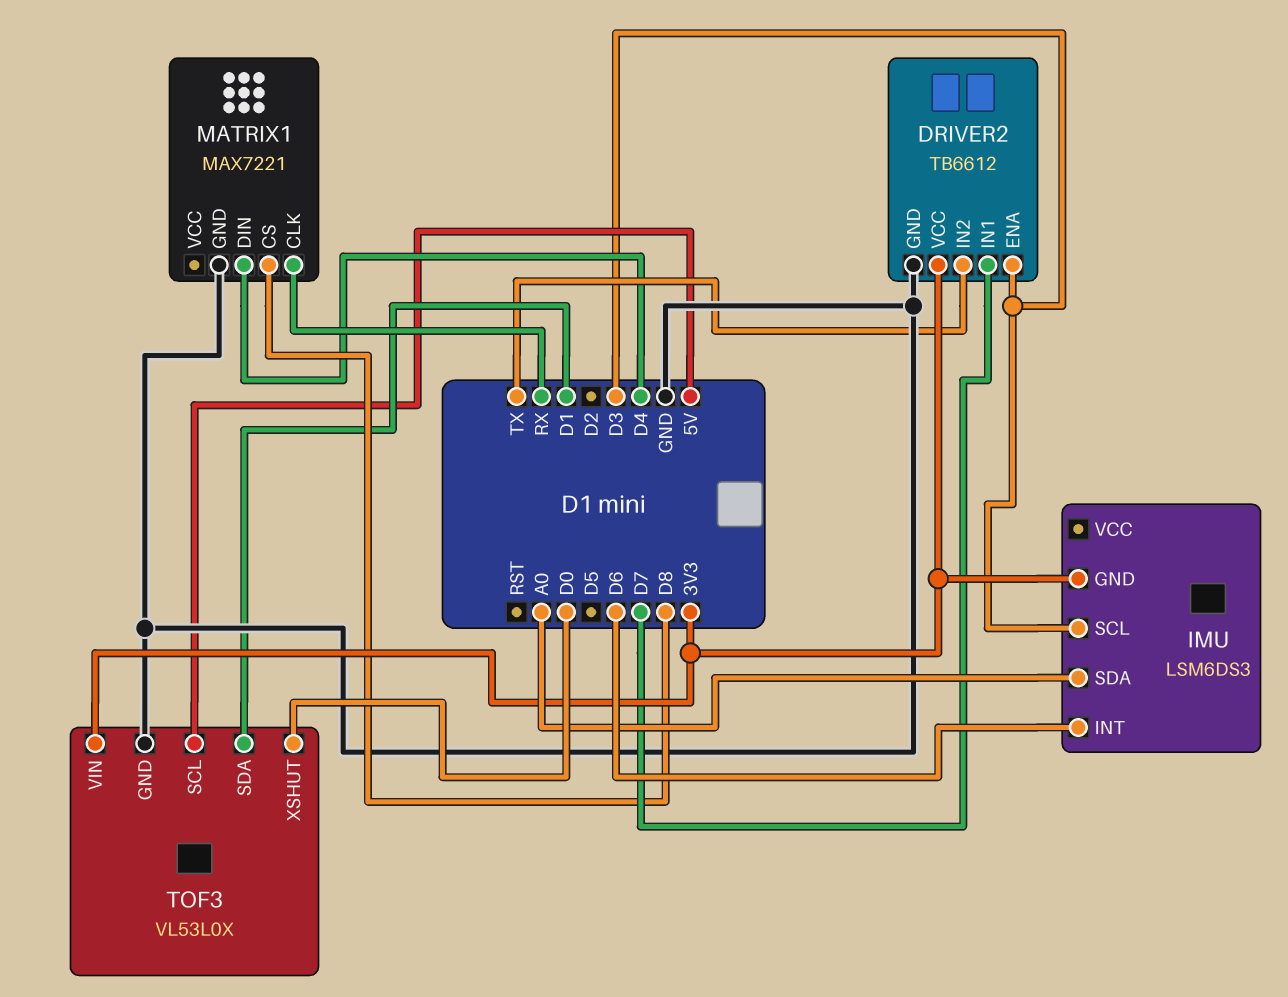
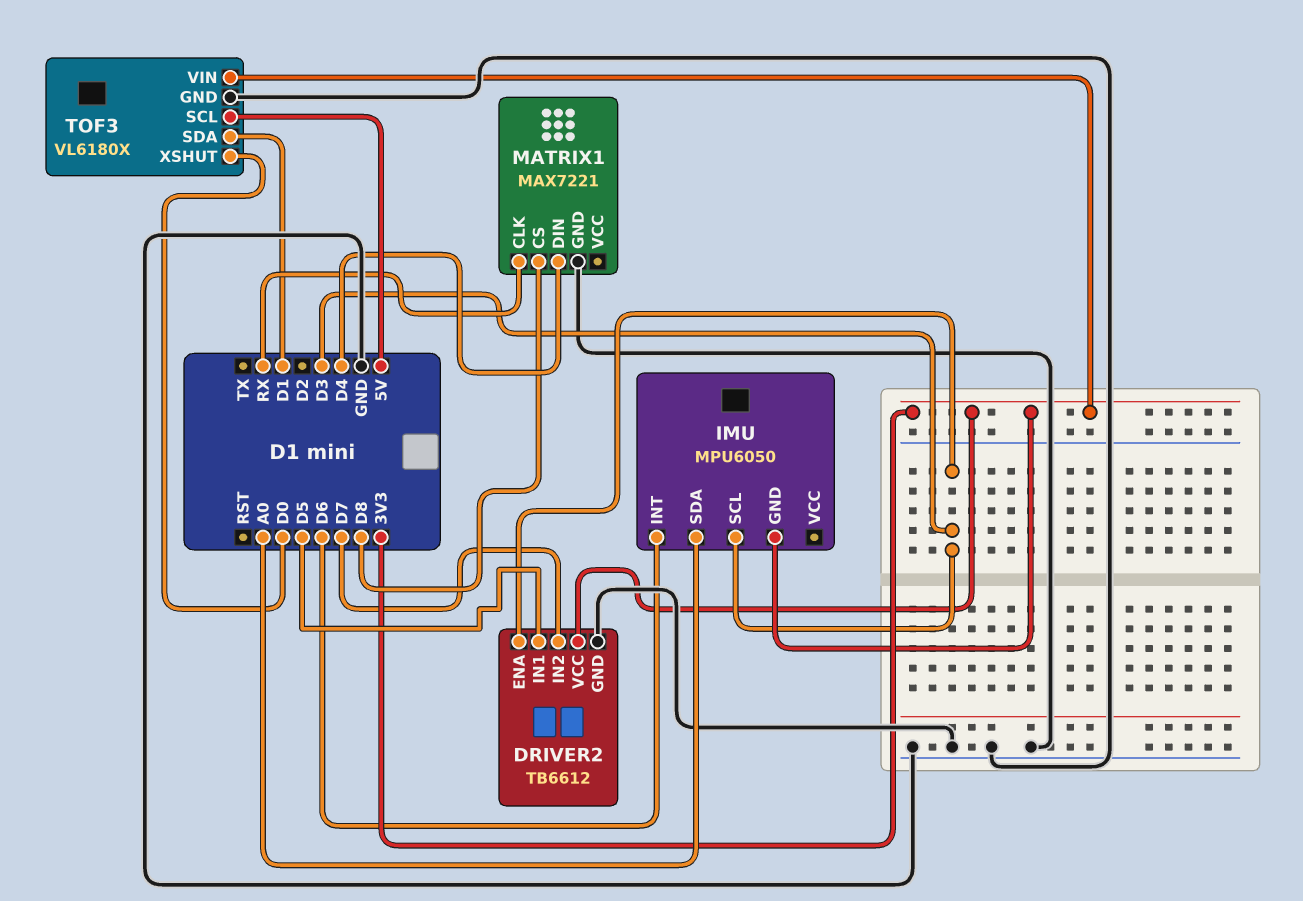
DRIVER2 pin IN1: D7 -> D5
DRIVER2 pin IN2: TX -> D7
IMU: LSM6DS3 -> MPU6050
TOF3: VL53L0X -> VL6180X

